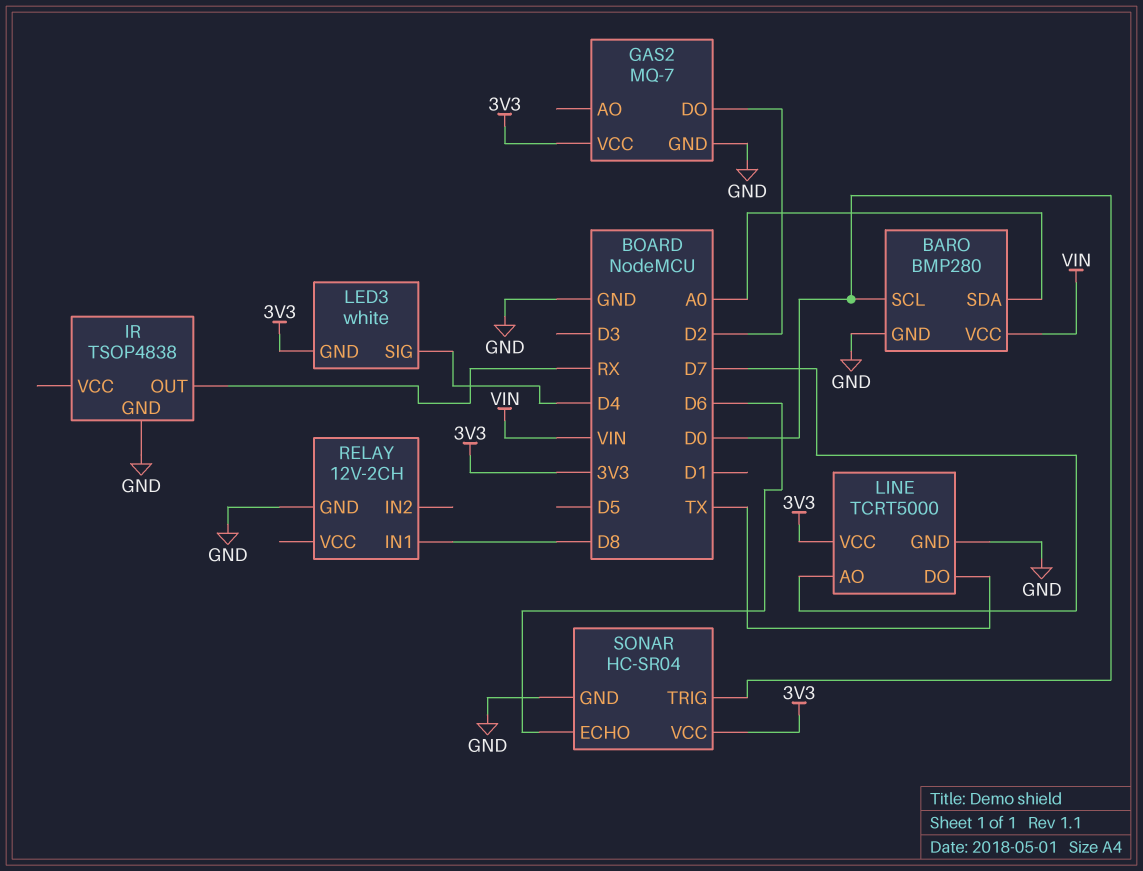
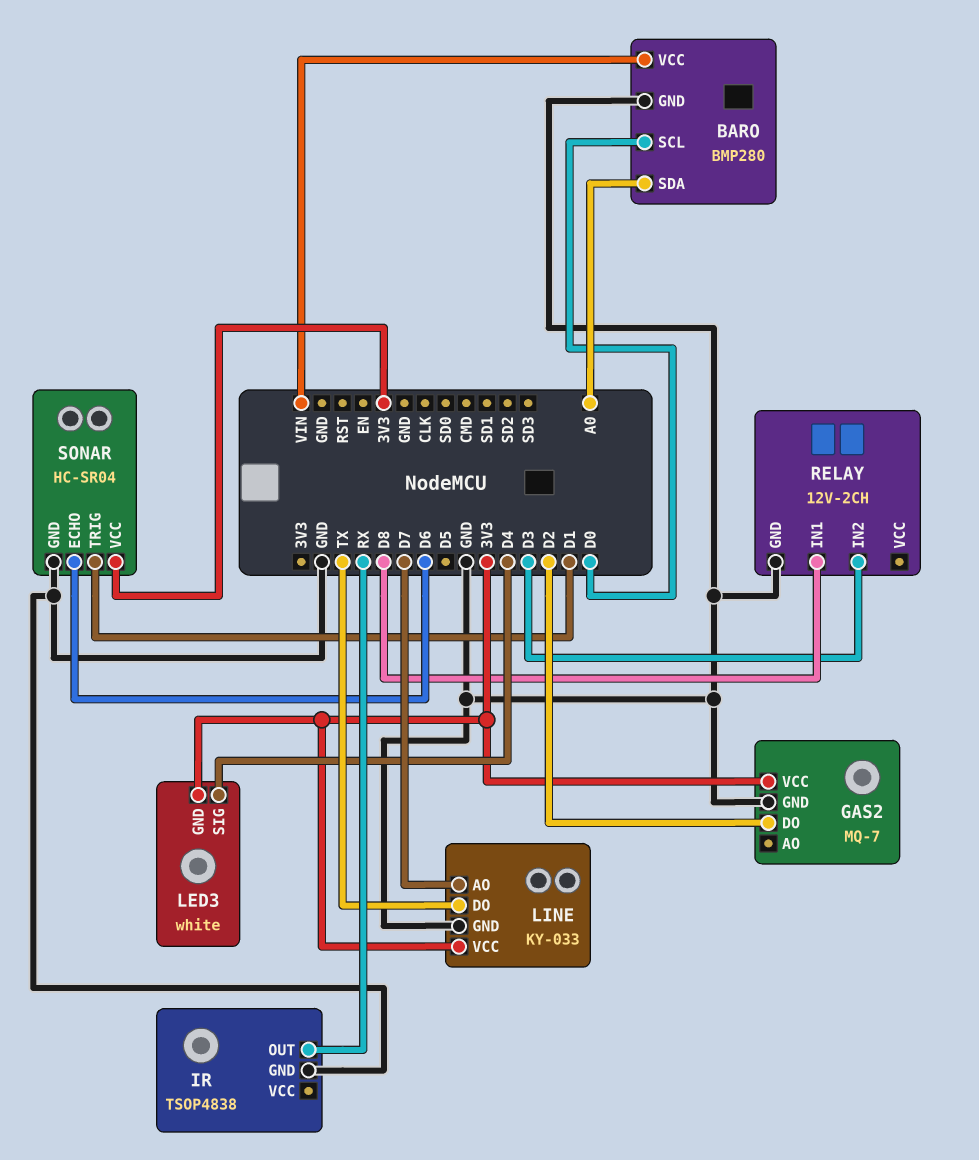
LINE: TCRT5000 -> KY-033
RELAY pin IN2: none -> D3
SONAR pin TRIG: D0 -> D1

